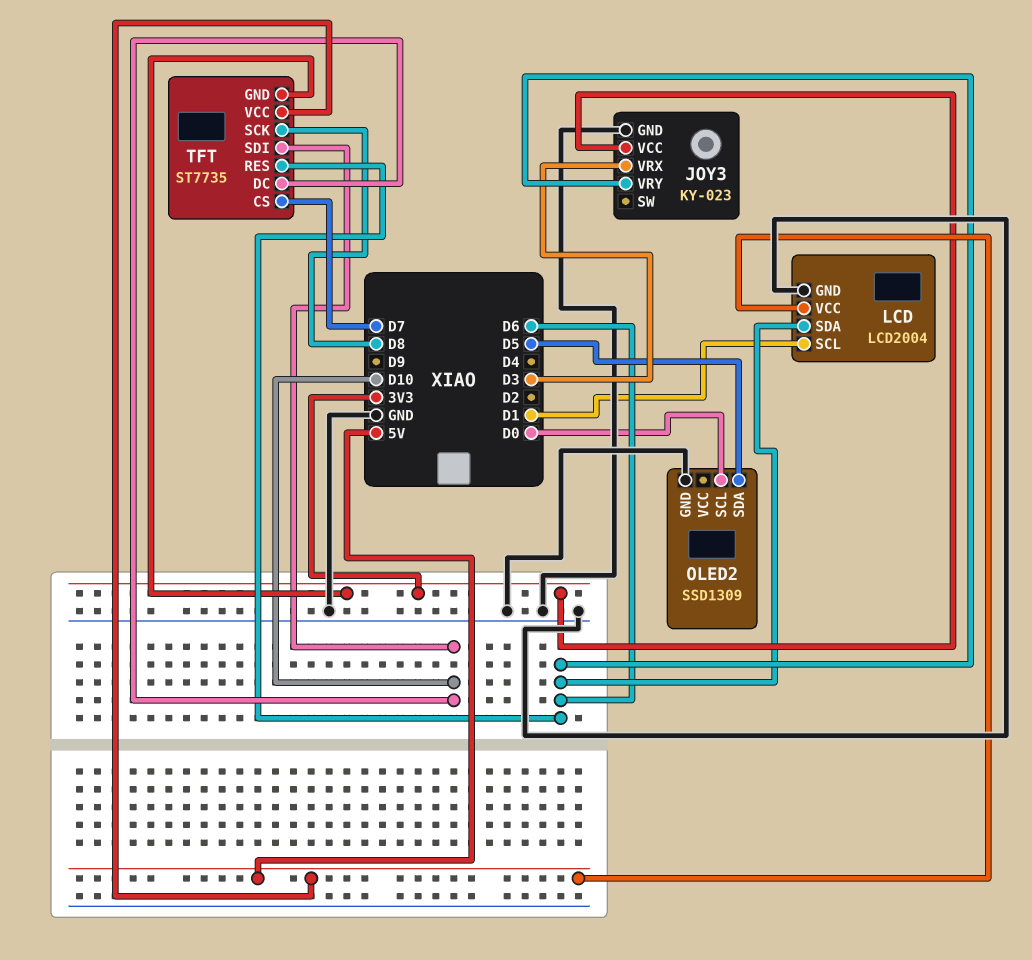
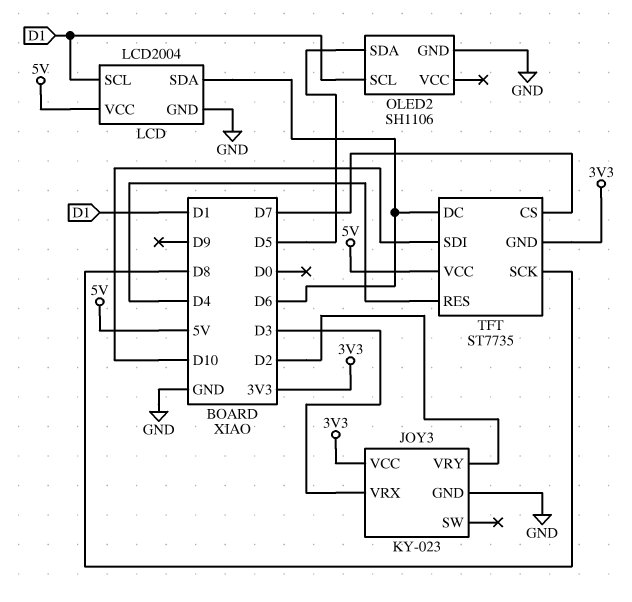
JOY3 pin VRY: D6 -> D2
OLED2: SSD1309 -> SH1106
OLED2 pin SCL: D0 -> D1
TFT pin DC: D10 -> D6
TFT pin RES: D6 -> D4

